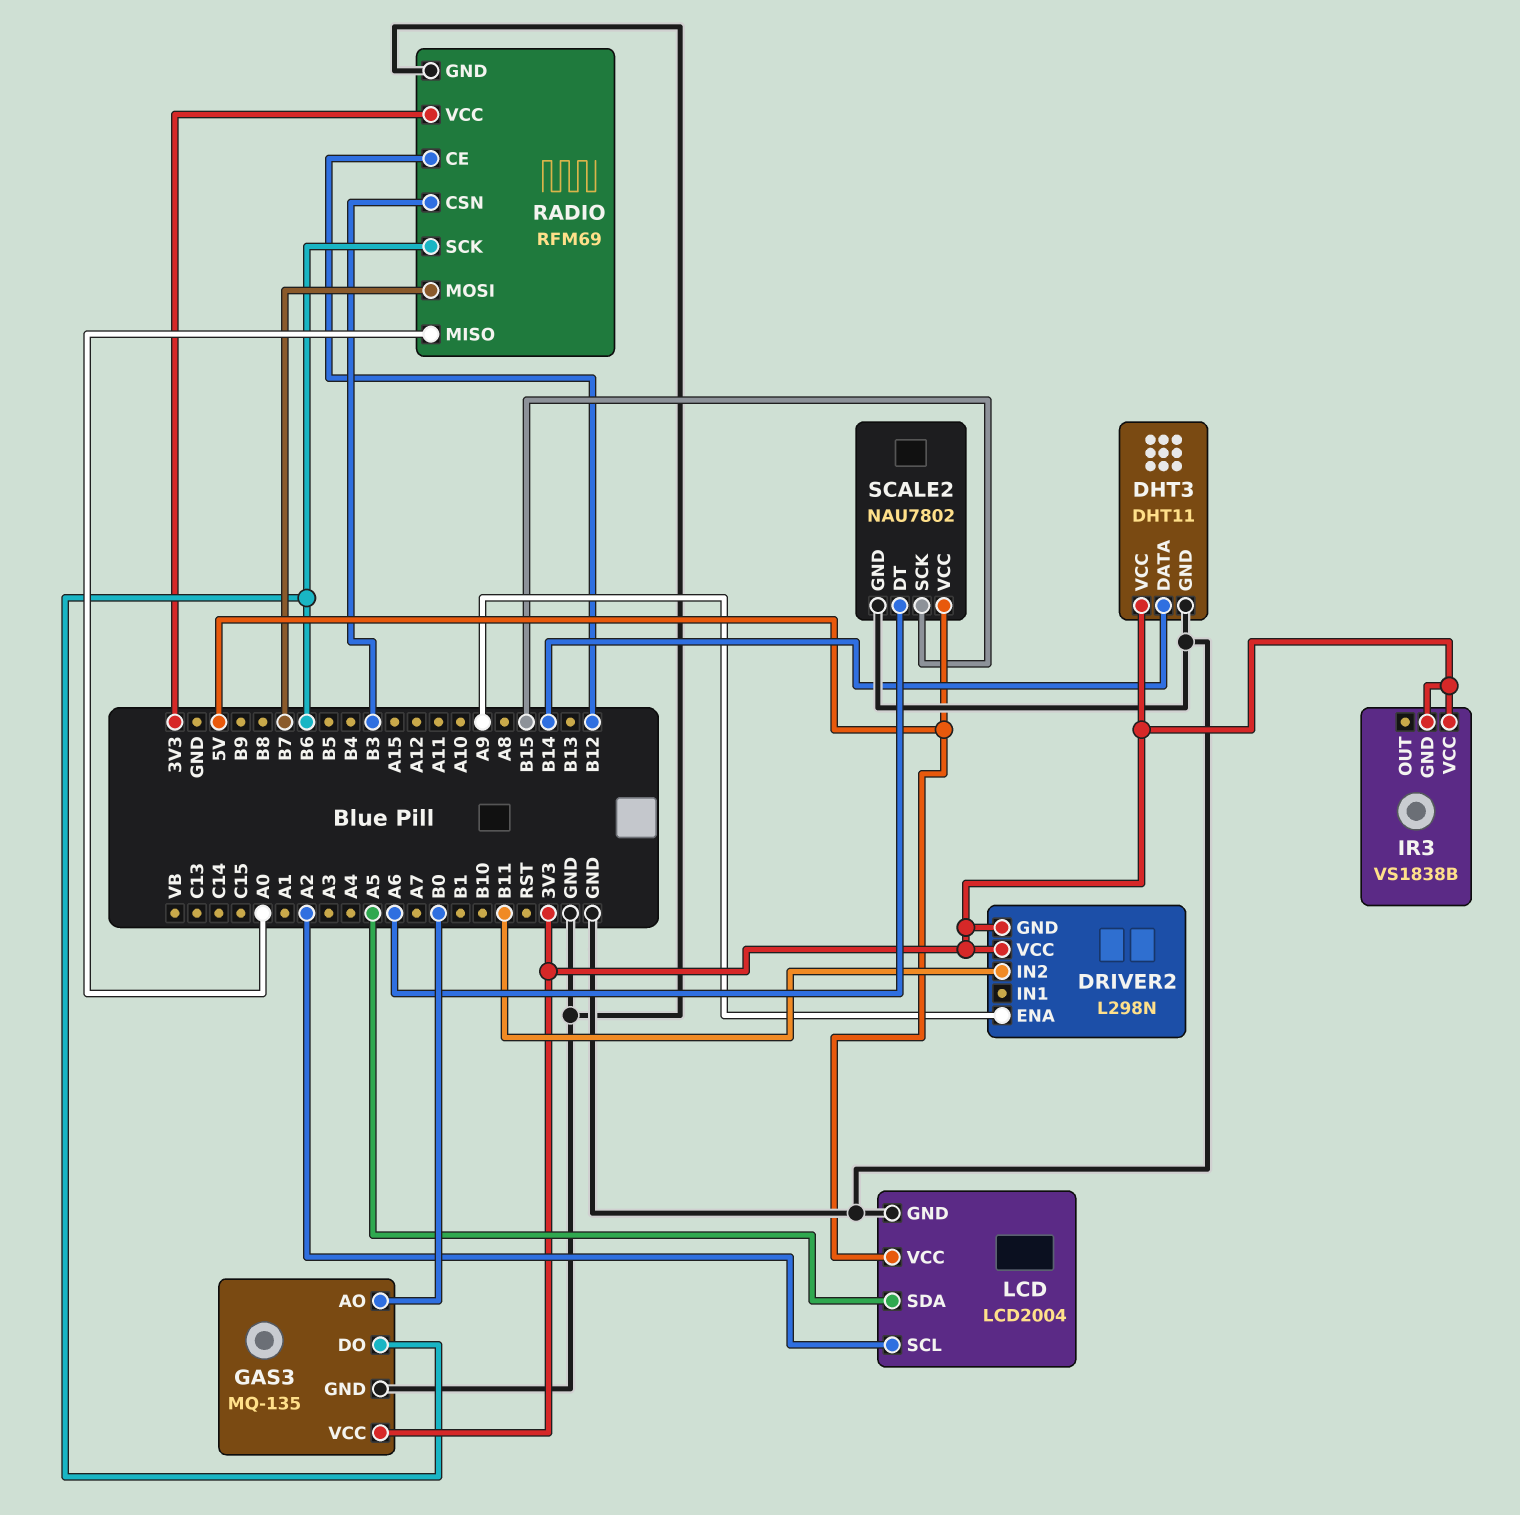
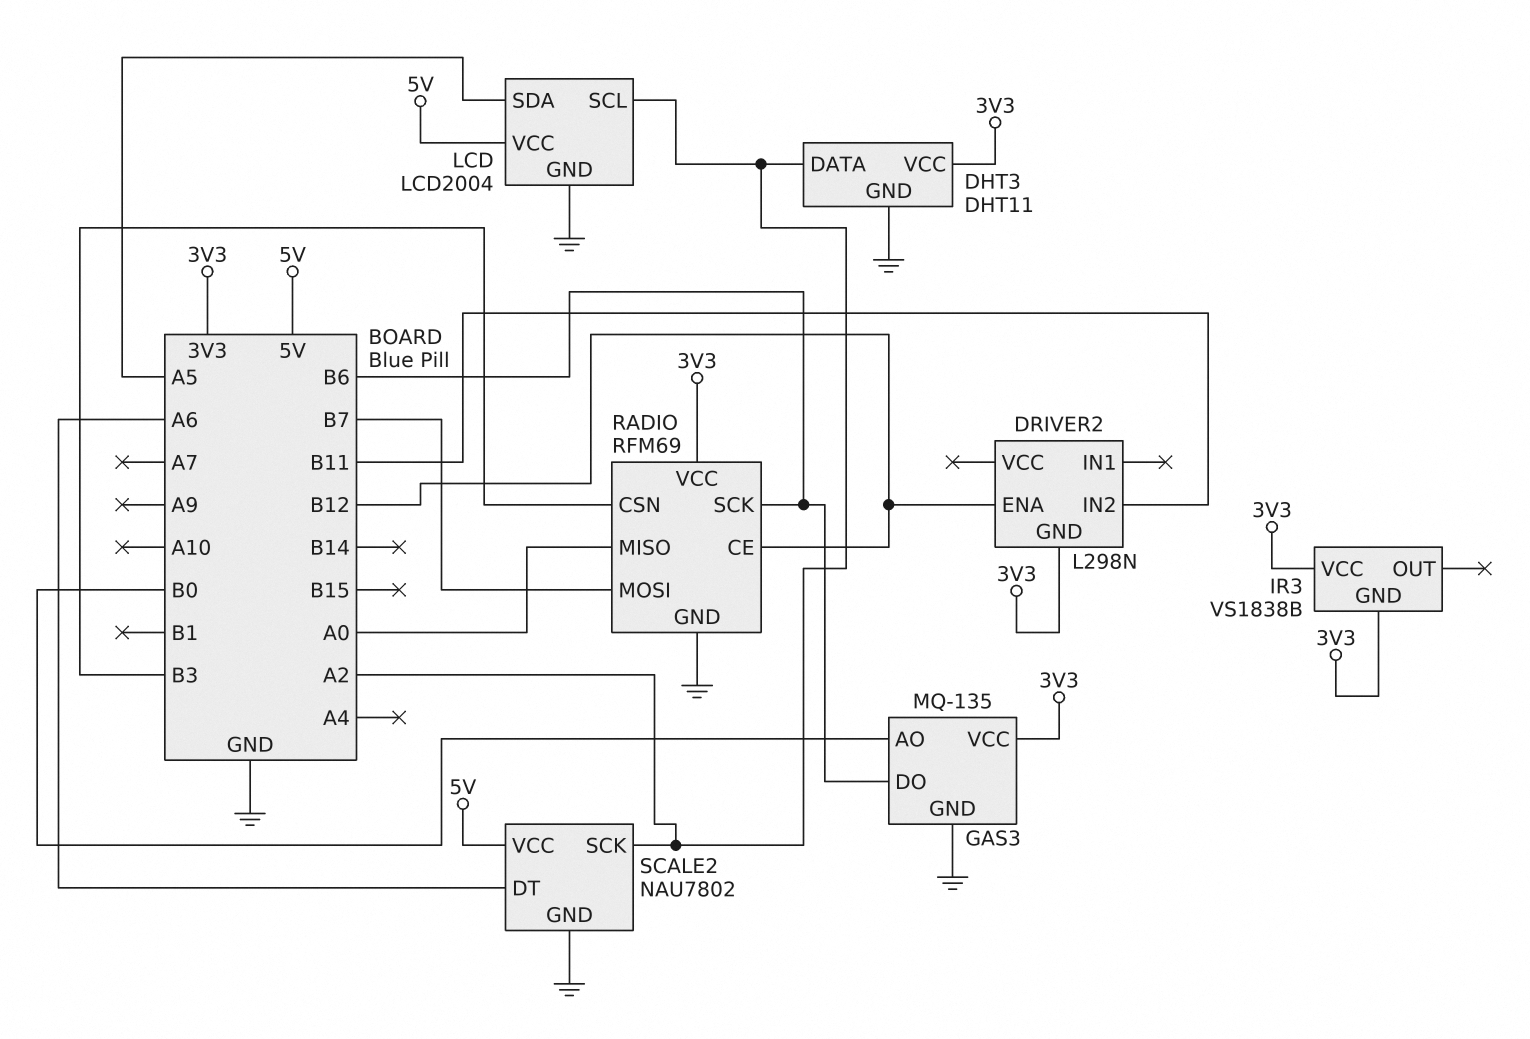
DHT3 pin DATA: B14 -> A2
DRIVER2 pin ENA: A9 -> B12
DRIVER2 pin VCC: 3V3 -> none
SCALE2 pin SCK: B15 -> A2

